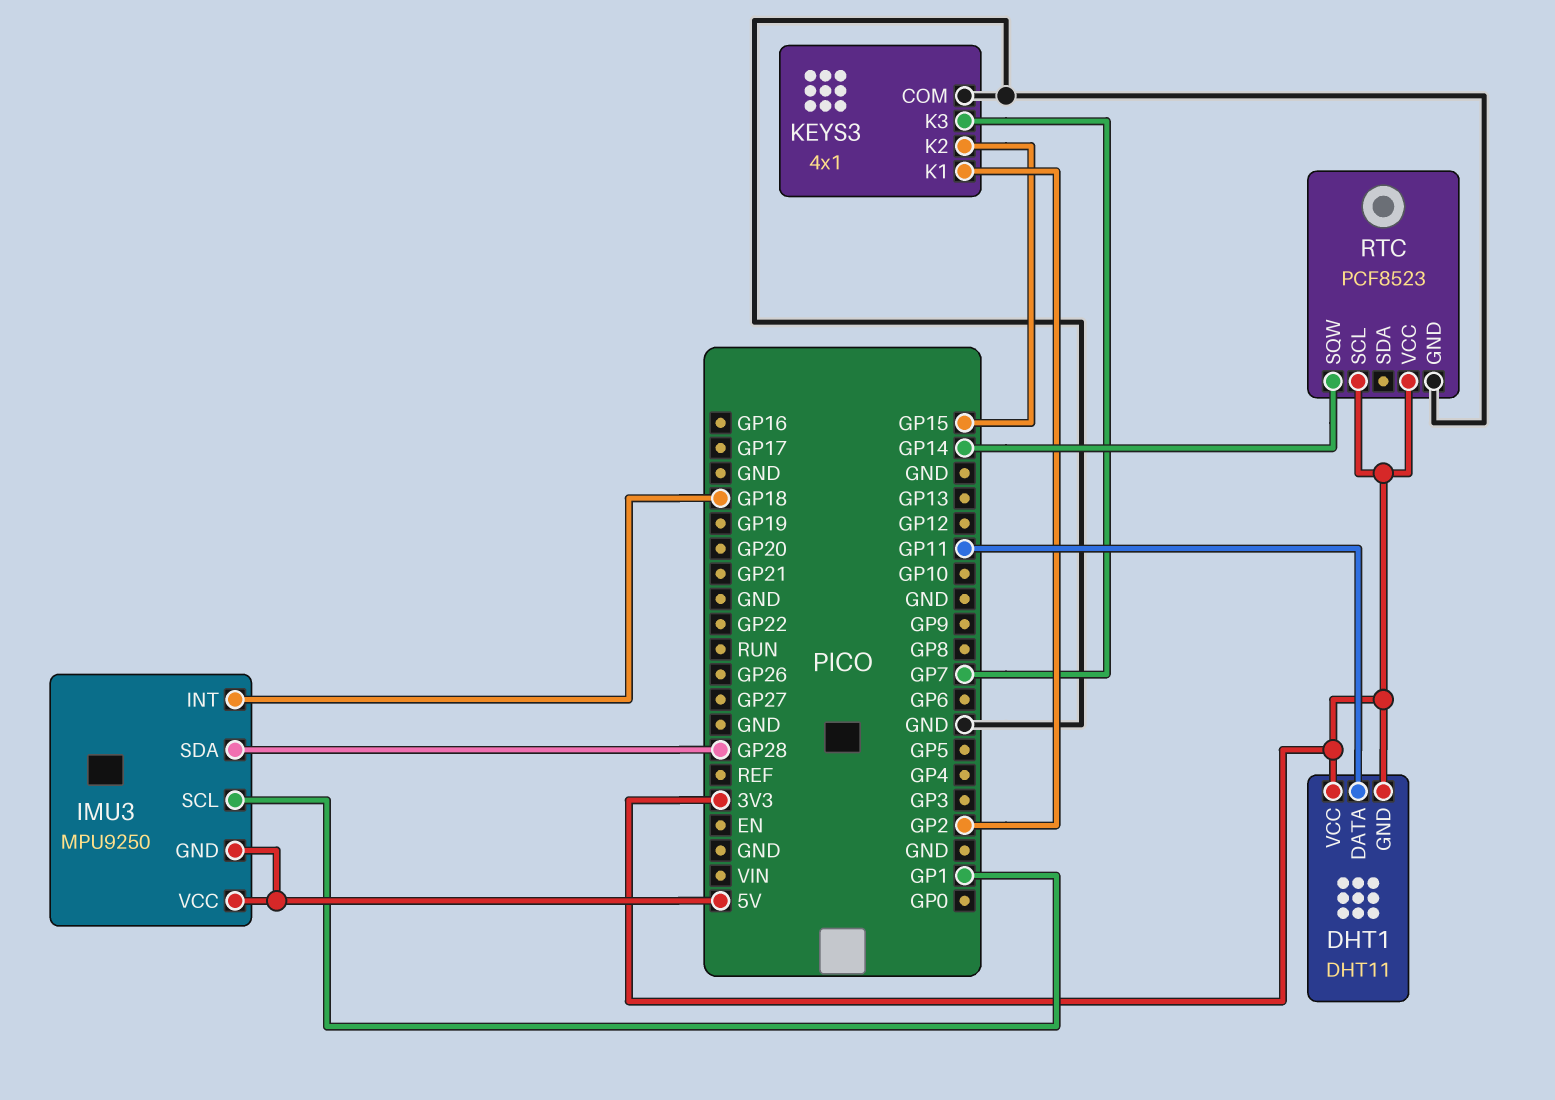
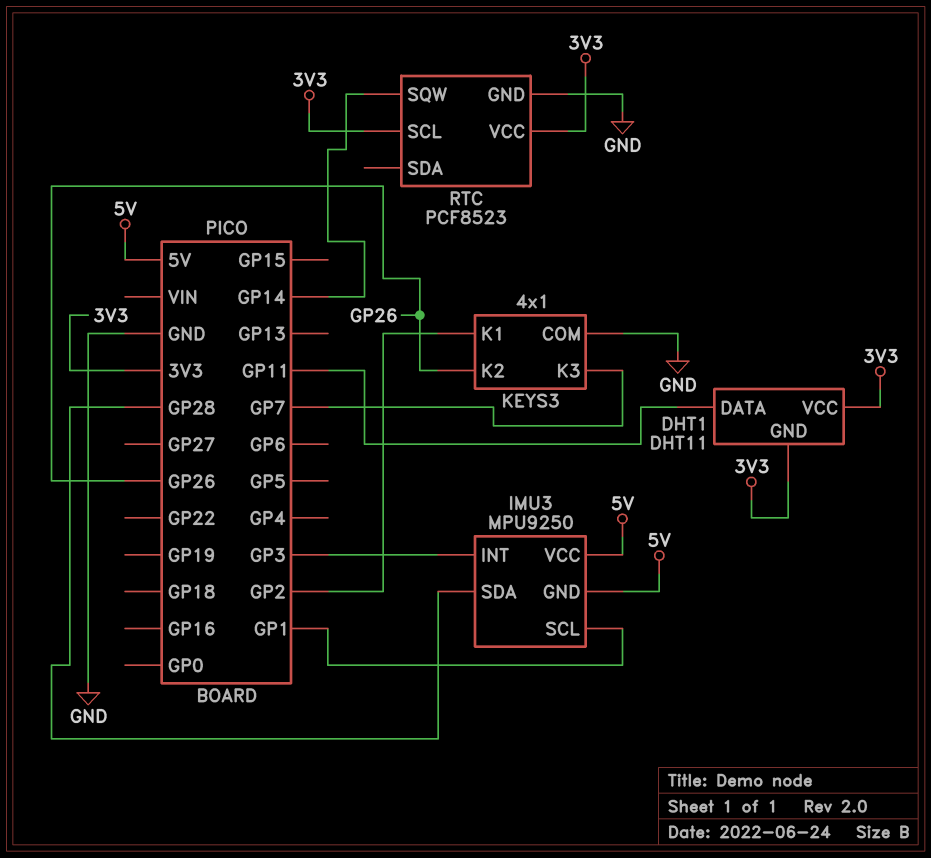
IMU3 pin INT: GP18 -> GP3
KEYS3 pin K2: GP15 -> GP26

